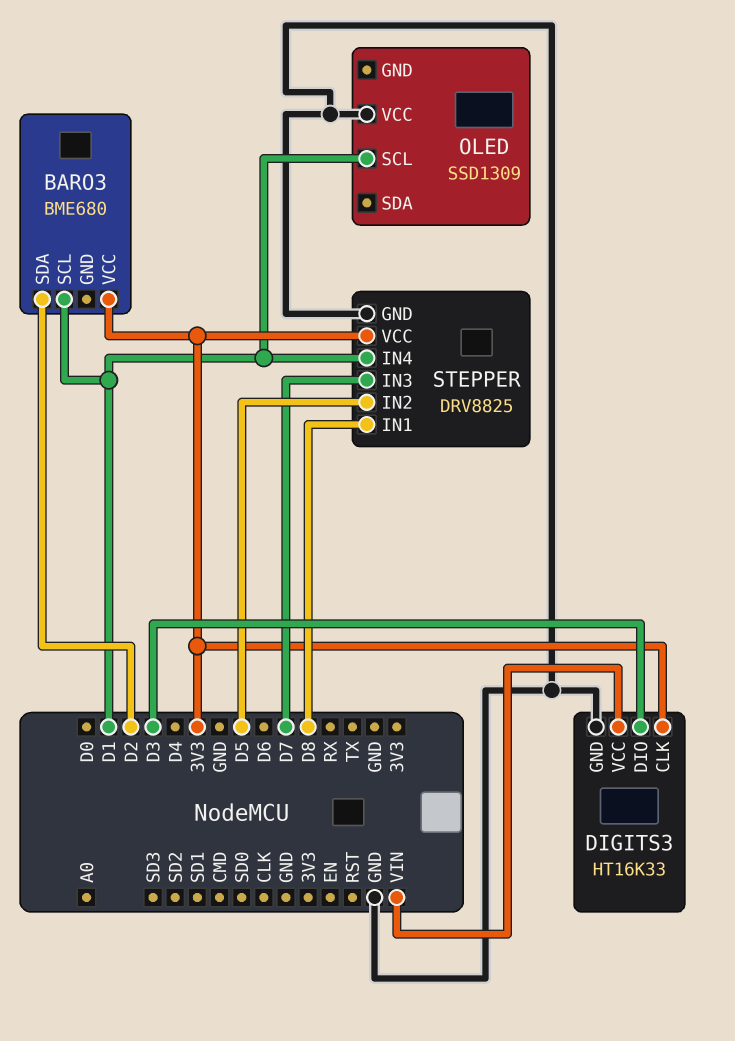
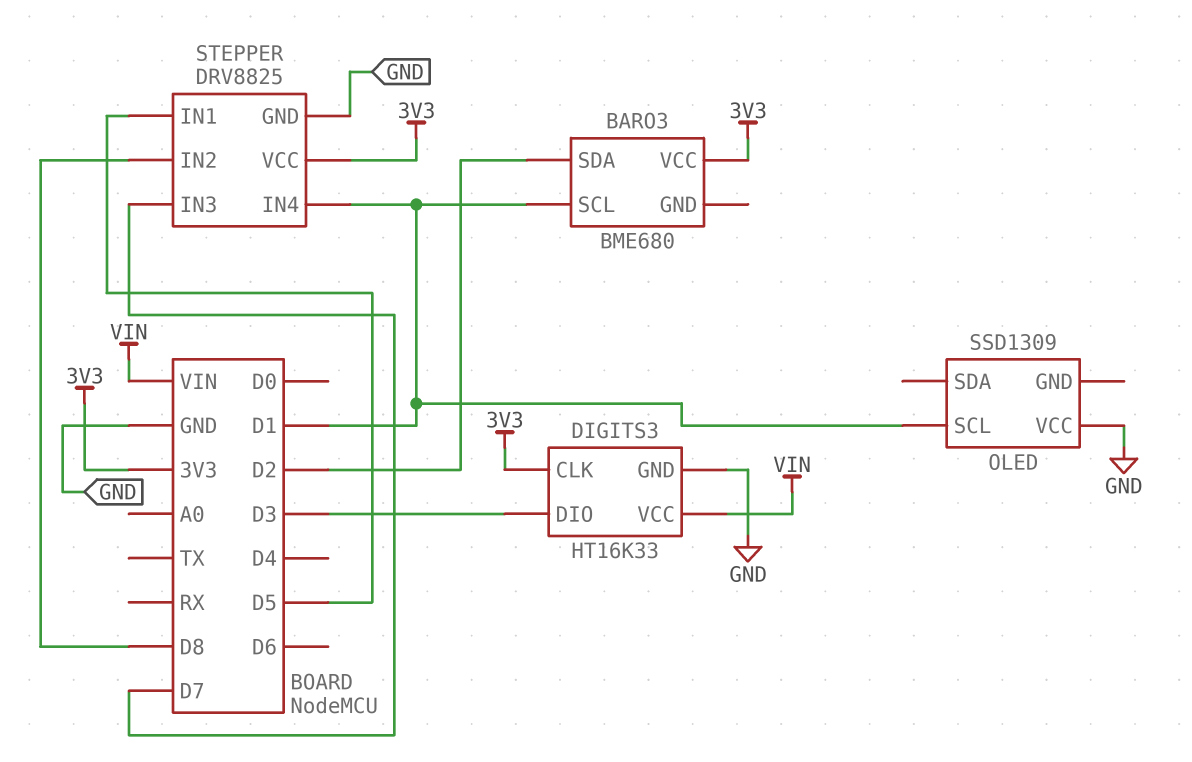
STEPPER pin IN1: D8 -> D5
STEPPER pin IN2: D5 -> D8

